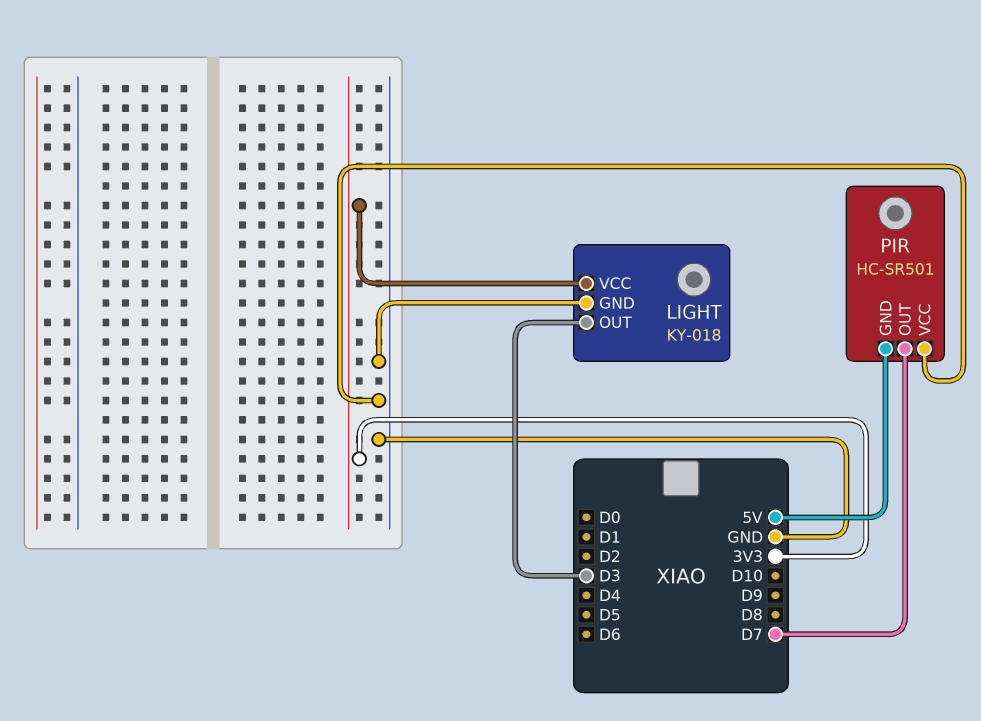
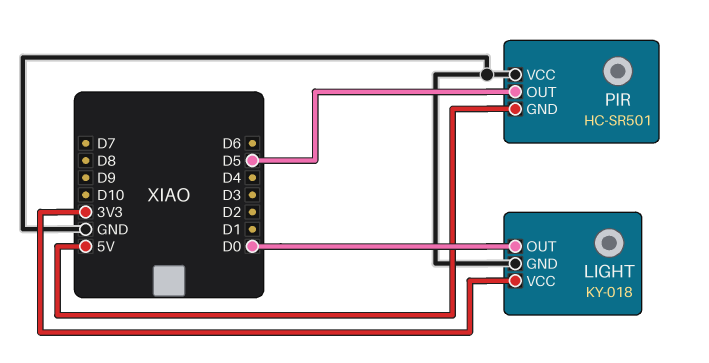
LIGHT pin OUT: D3 -> D0
PIR pin OUT: D7 -> D5

